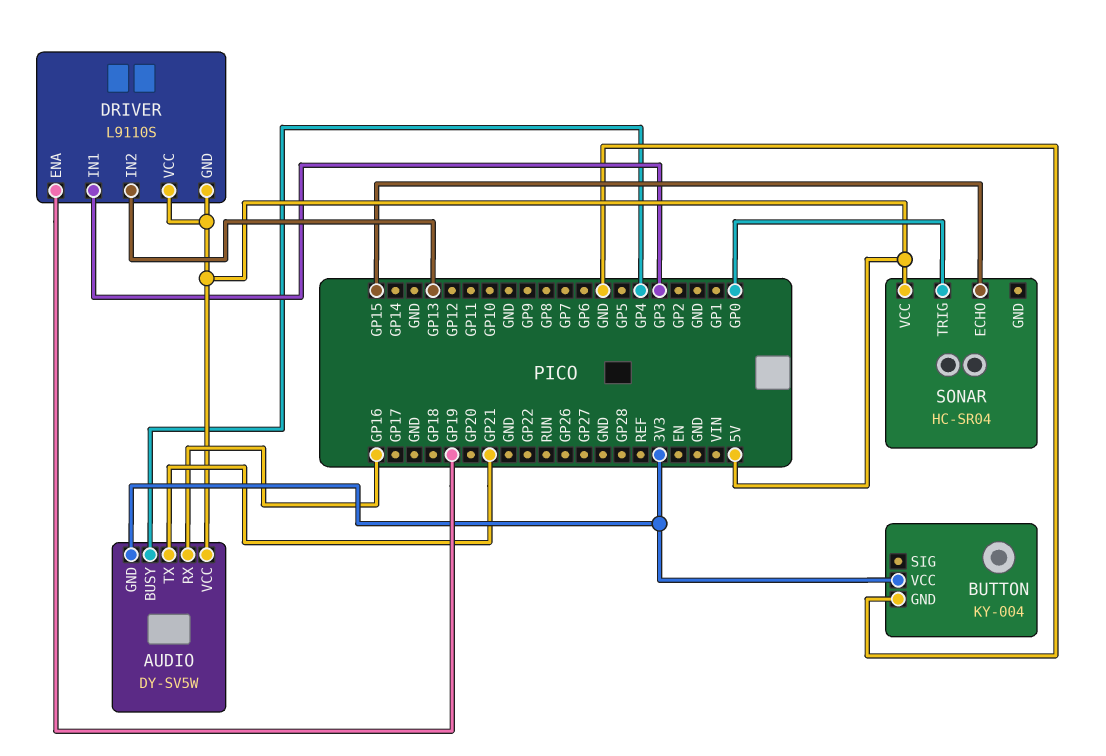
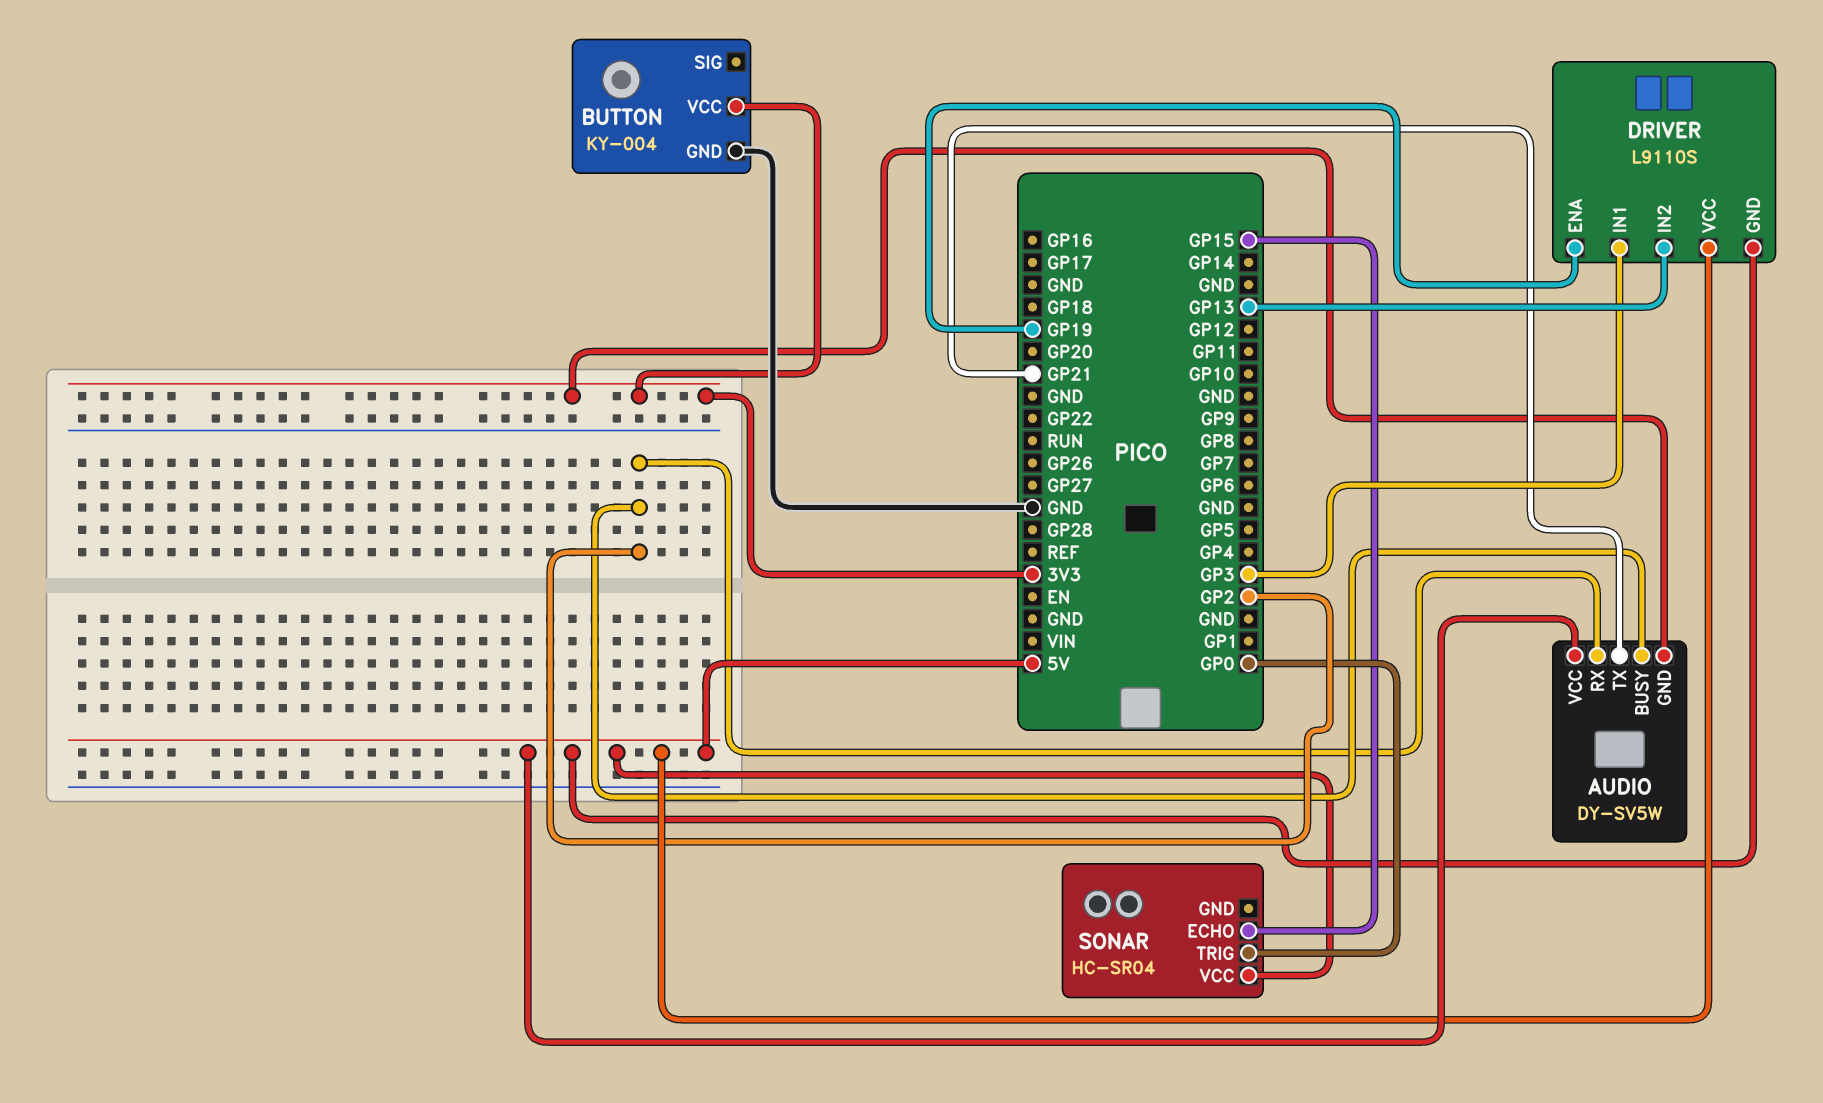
AUDIO pin BUSY: GP4 -> GP2
AUDIO pin RX: GP16 -> GP2

